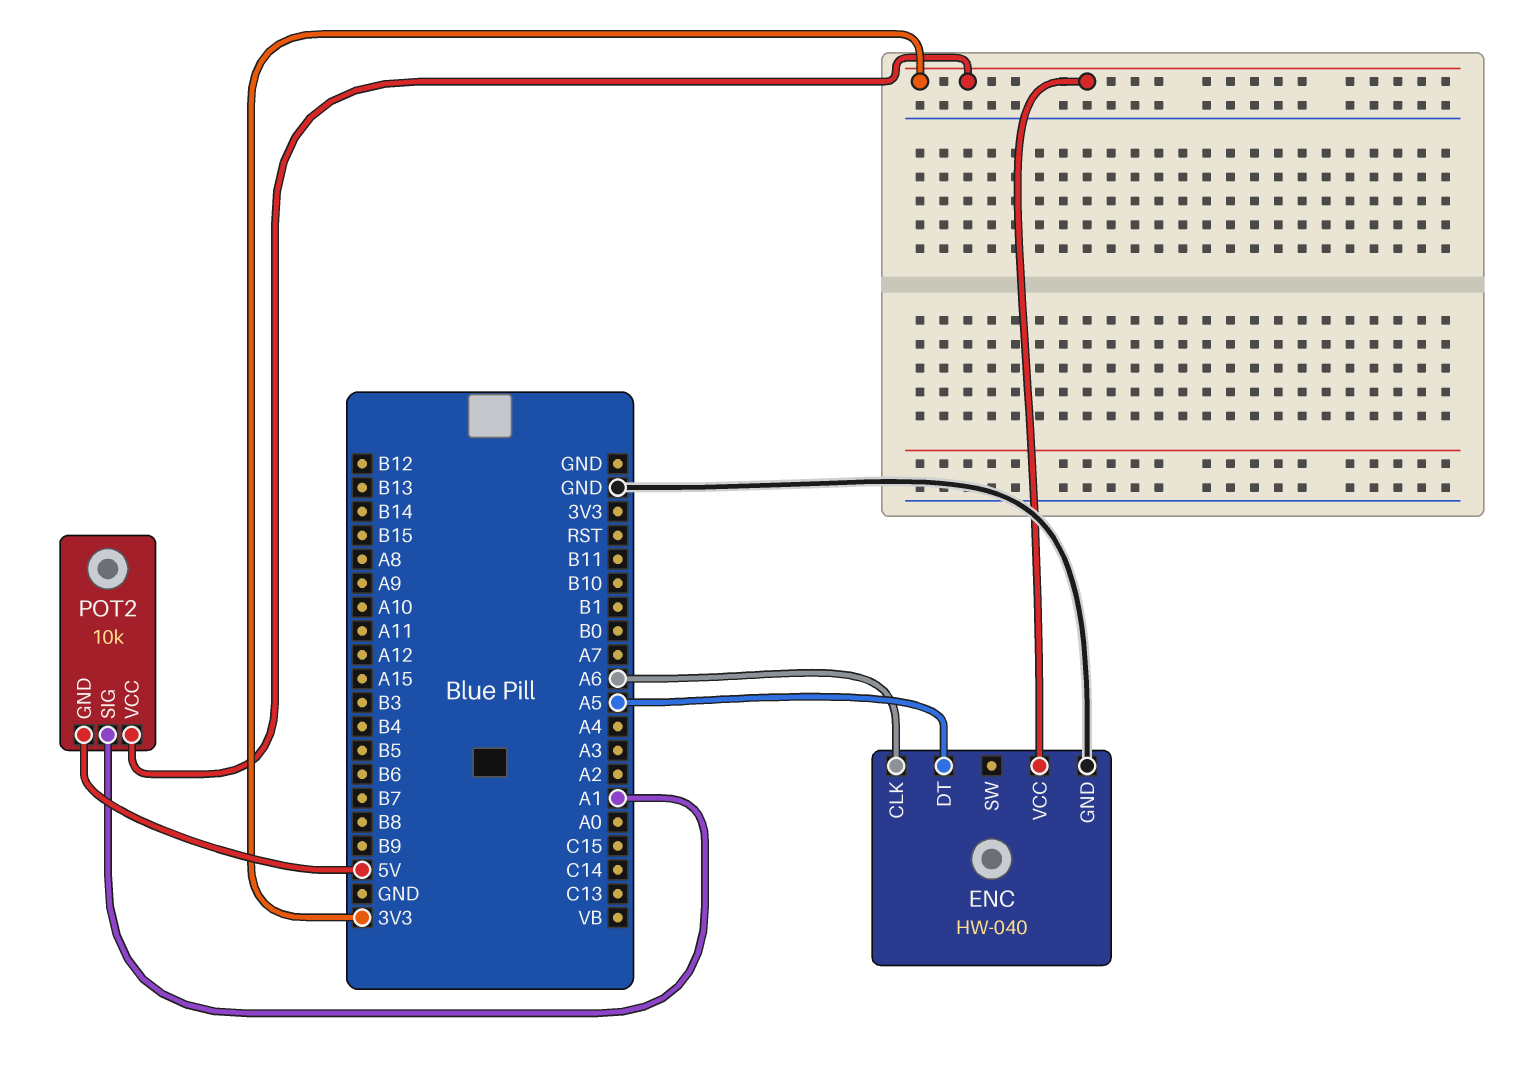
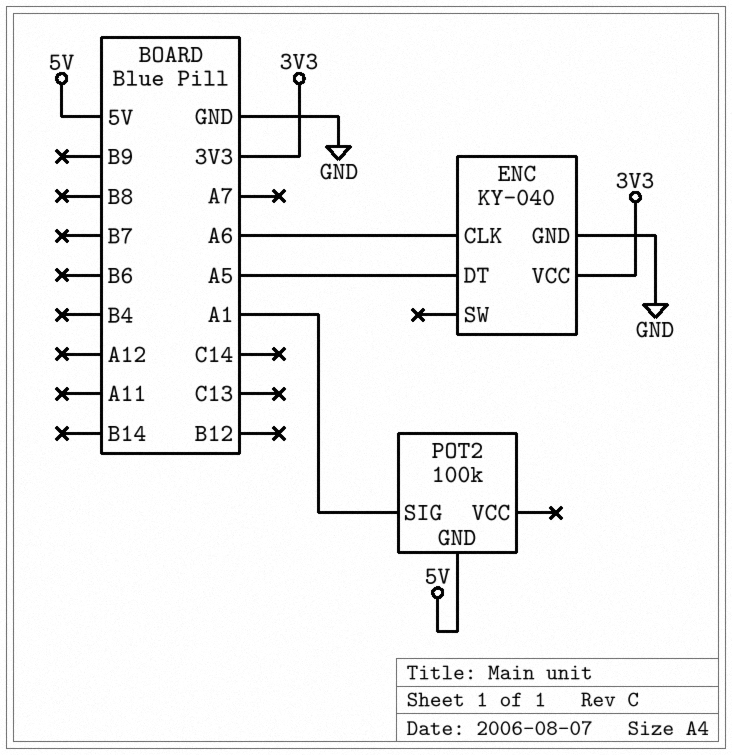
ENC: HW-040 -> KY-040
POT2: 10k -> 100k
POT2 pin VCC: 3V3 -> none

